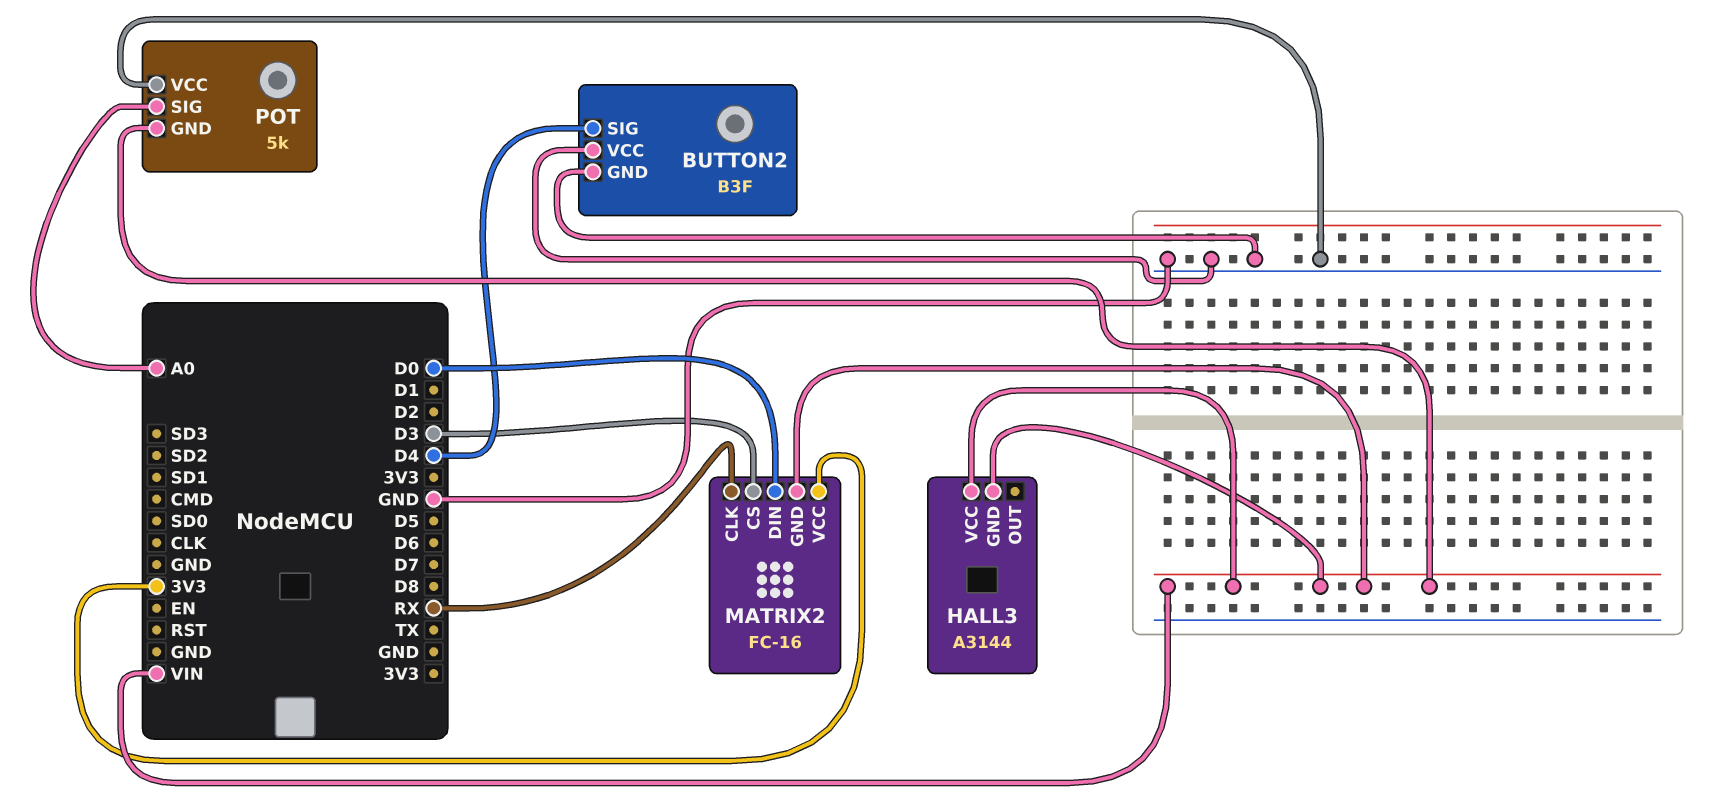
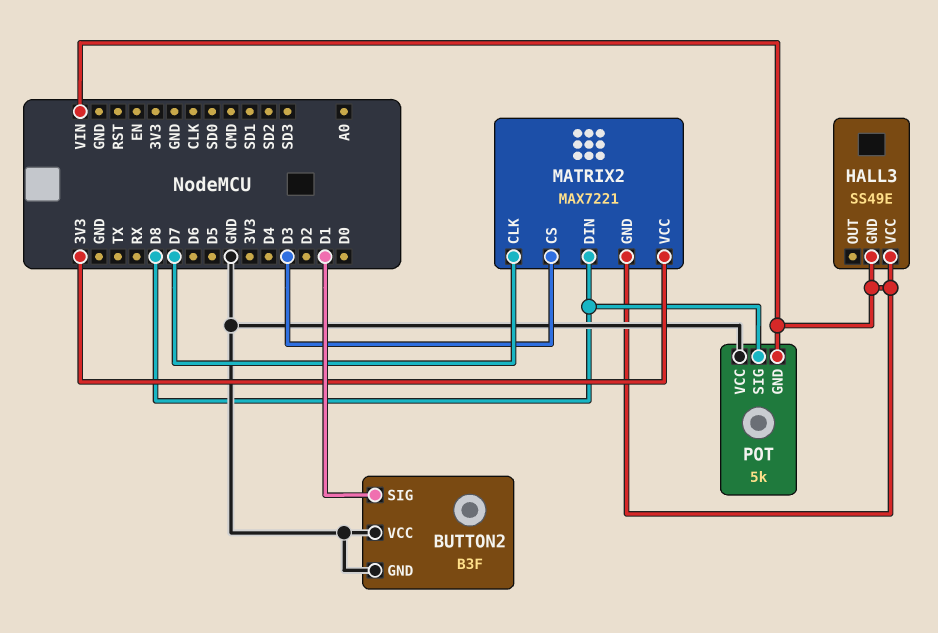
BUTTON2 pin SIG: D4 -> D1
HALL3: A3144 -> SS49E
MATRIX2: FC-16 -> MAX7221
MATRIX2 pin CLK: RX -> D7
MATRIX2 pin DIN: D0 -> D8
POT pin SIG: A0 -> D8

